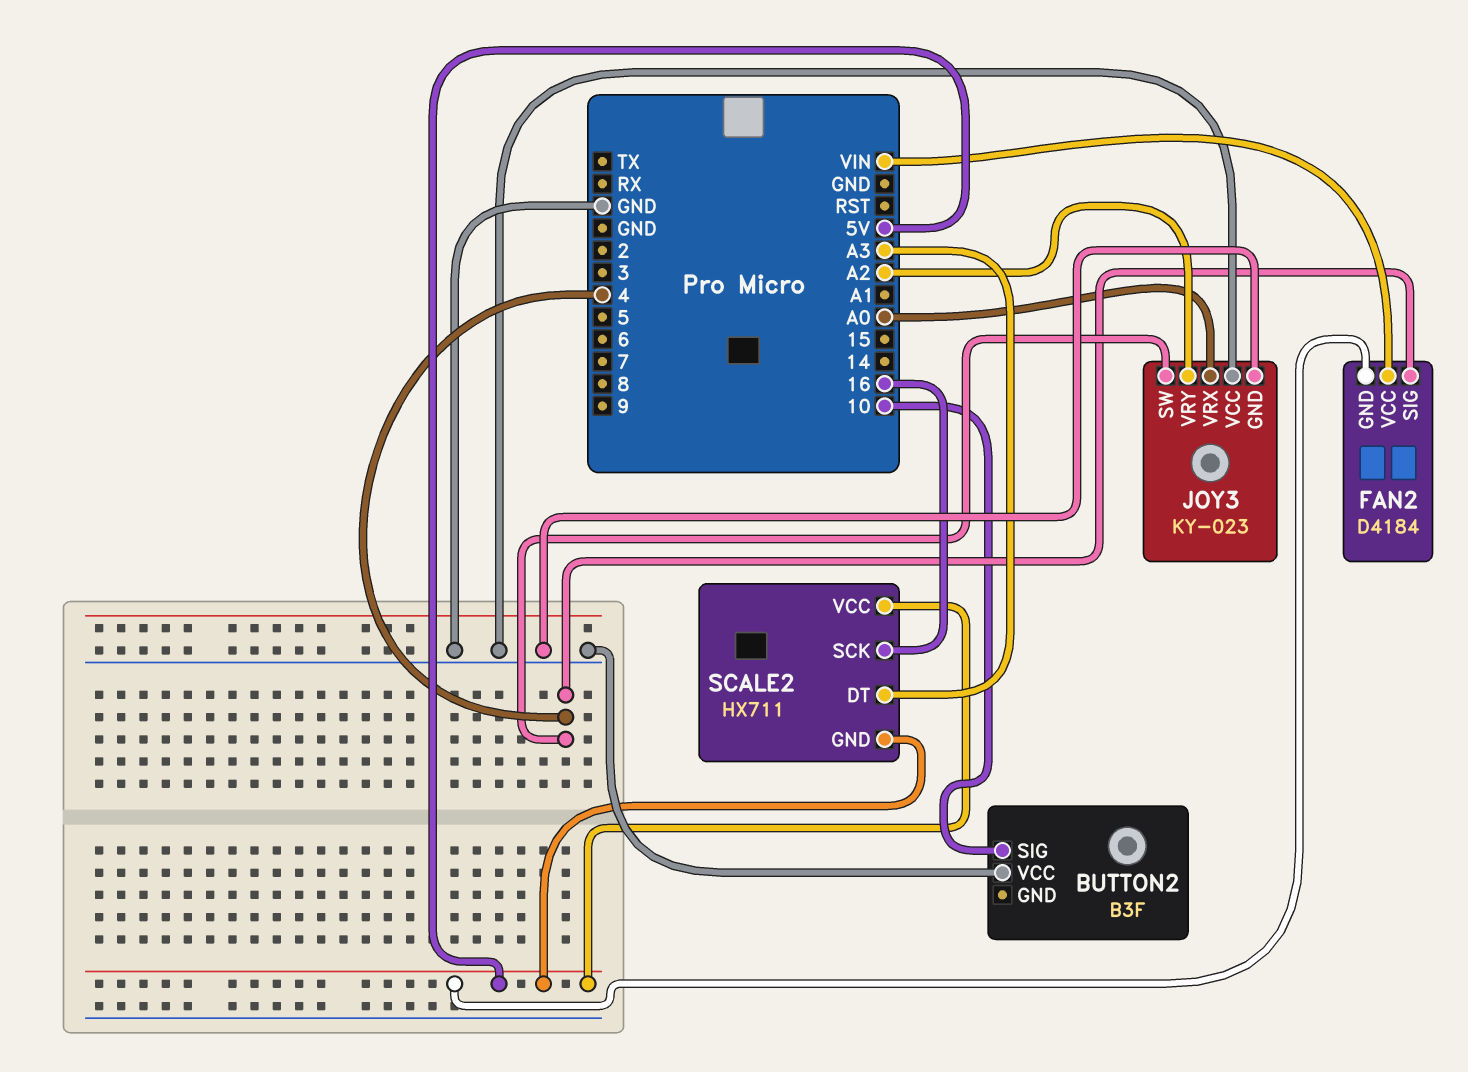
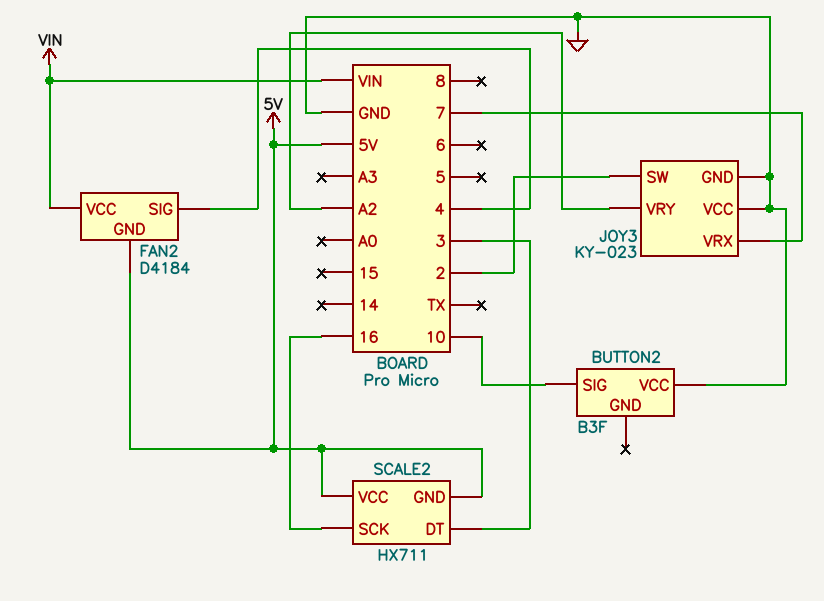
JOY3 pin SW: 4 -> 2
JOY3 pin VRX: A0 -> 7
SCALE2 pin DT: A3 -> 3

